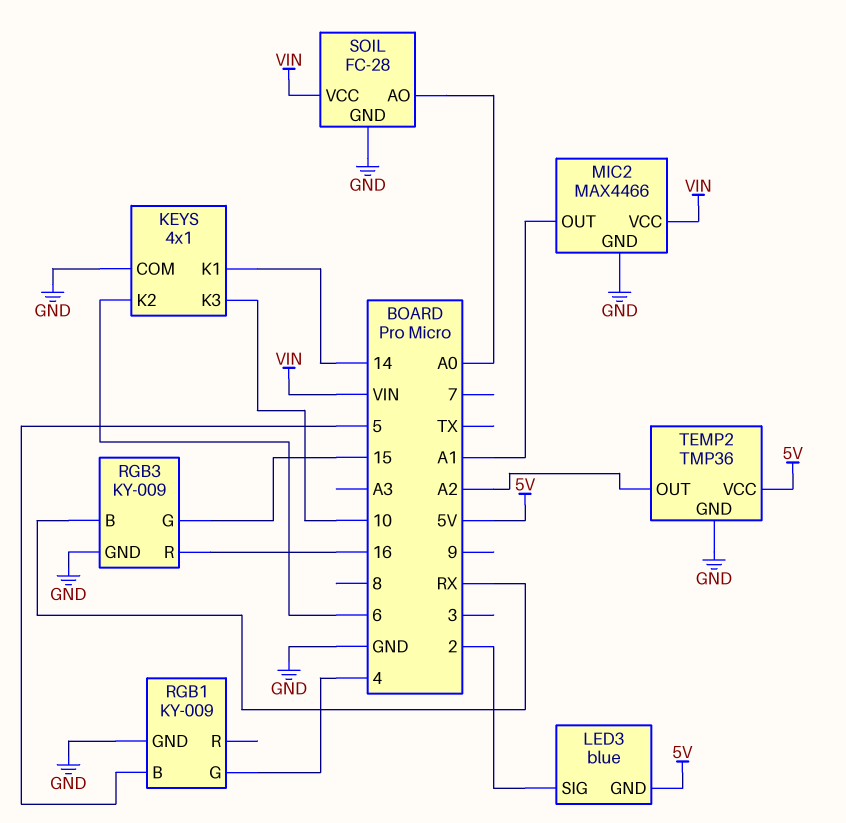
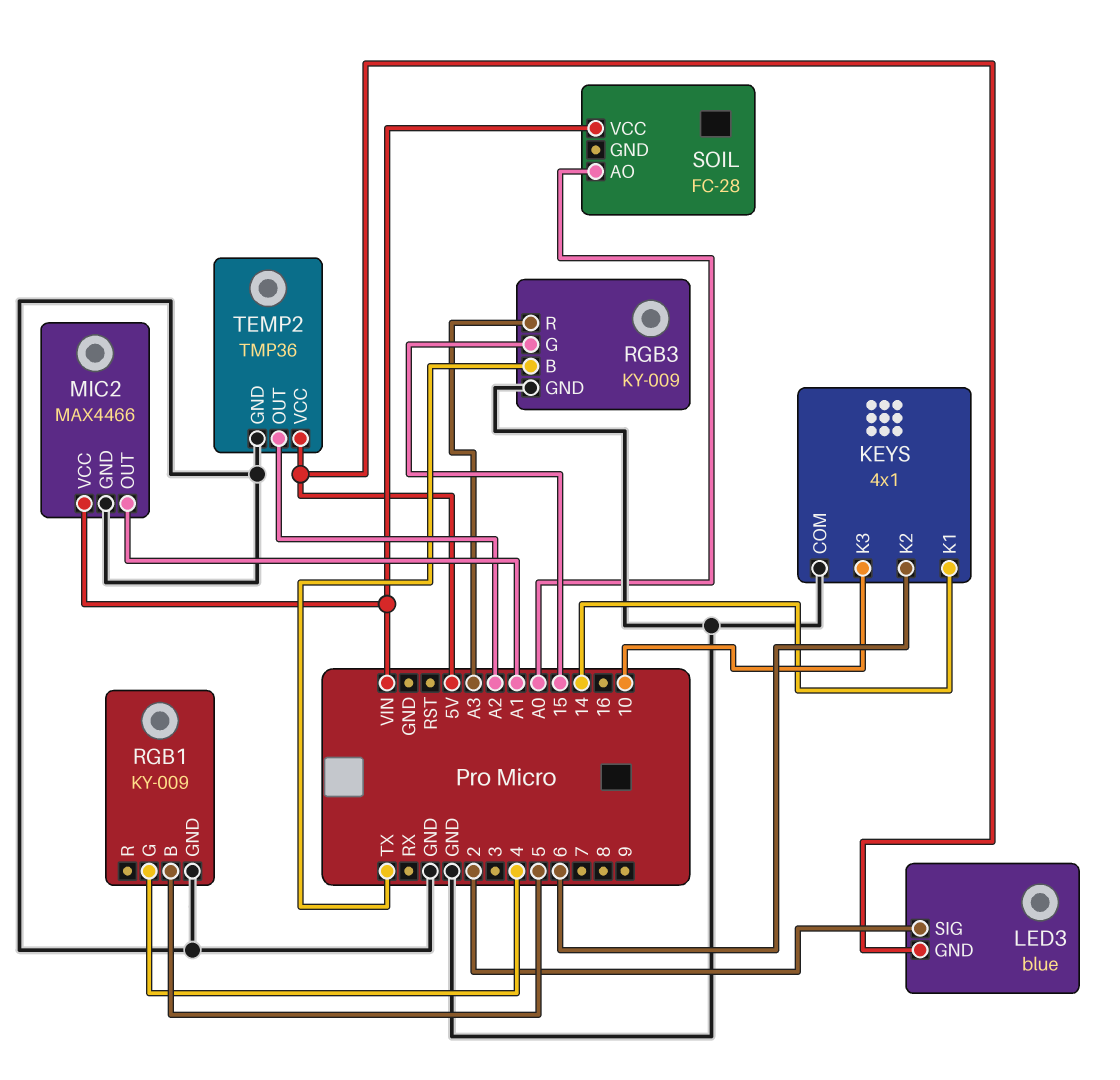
RGB3 pin B: RX -> TX
RGB3 pin R: 16 -> A3
SOIL pin GND: GND -> none

